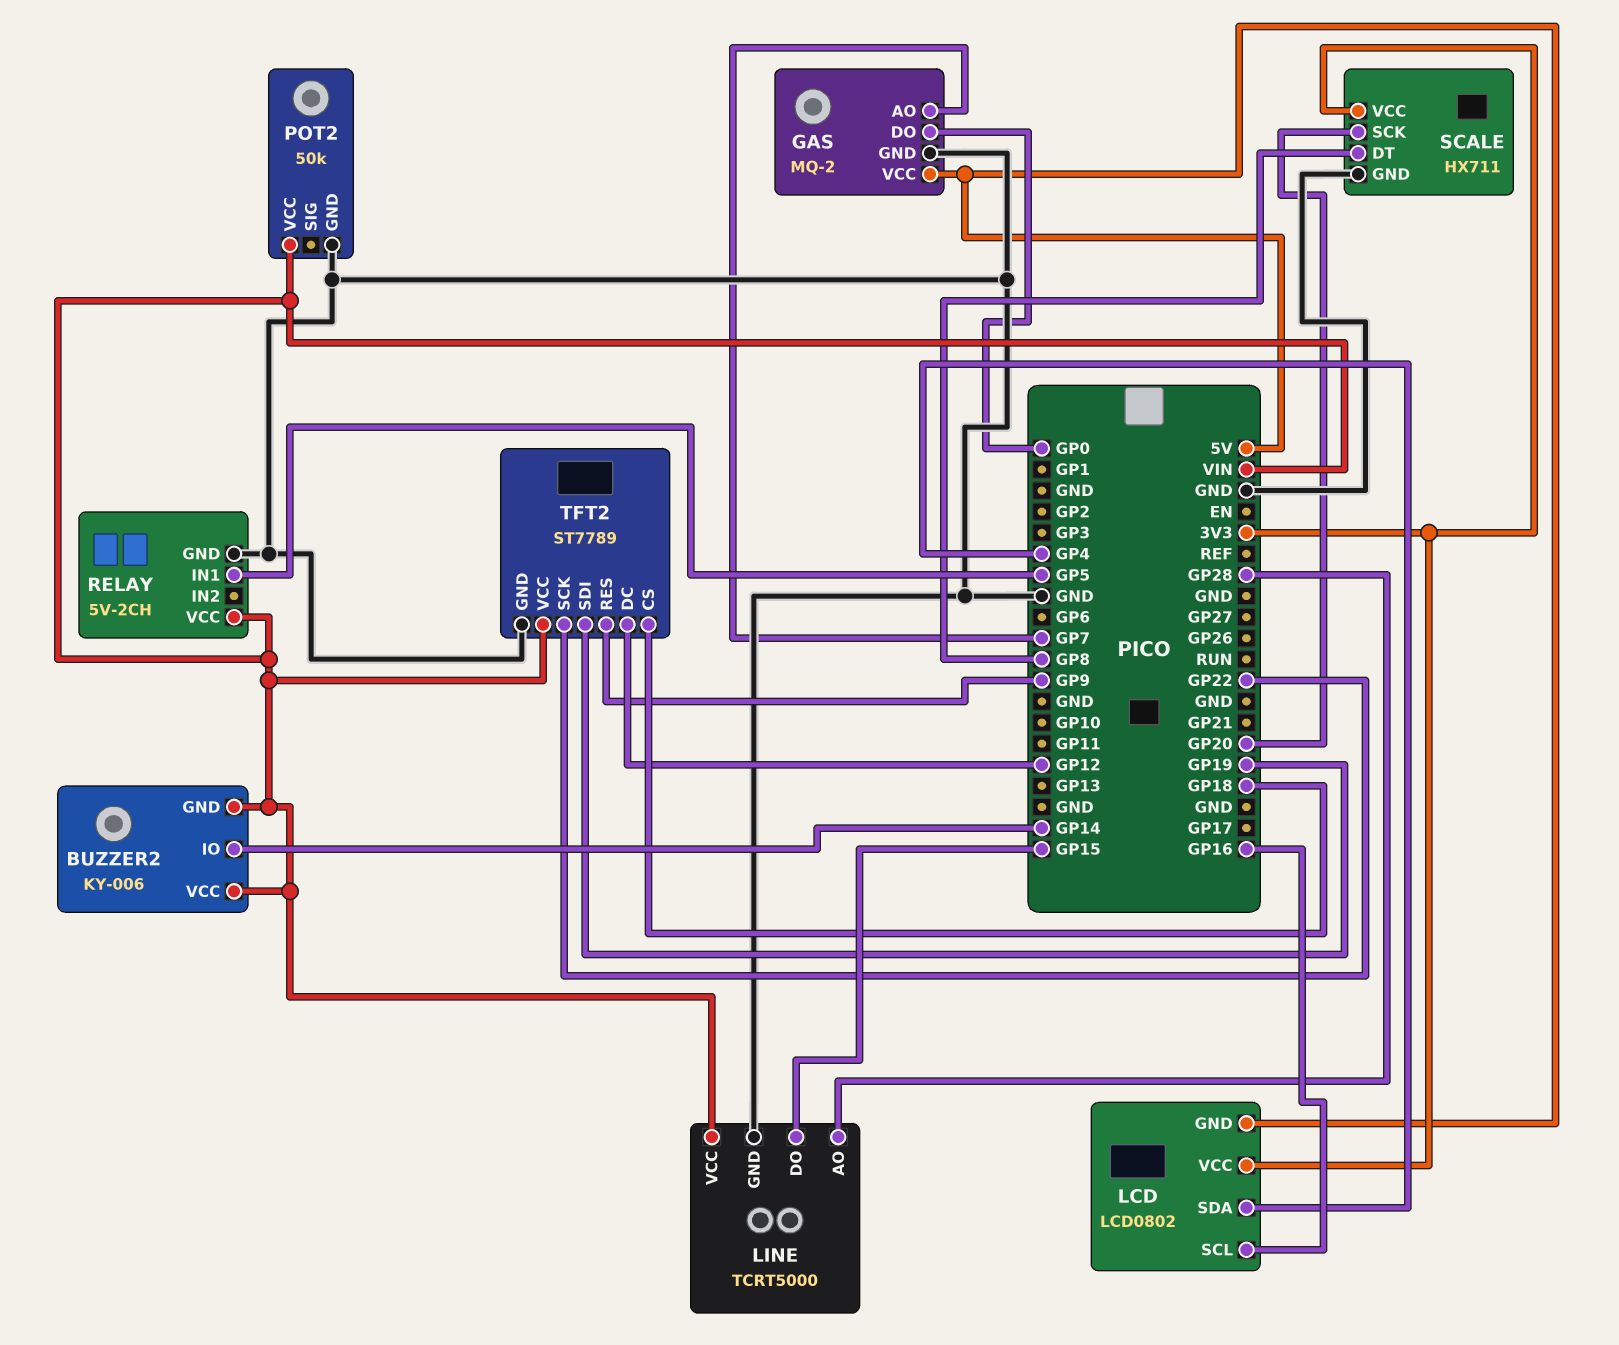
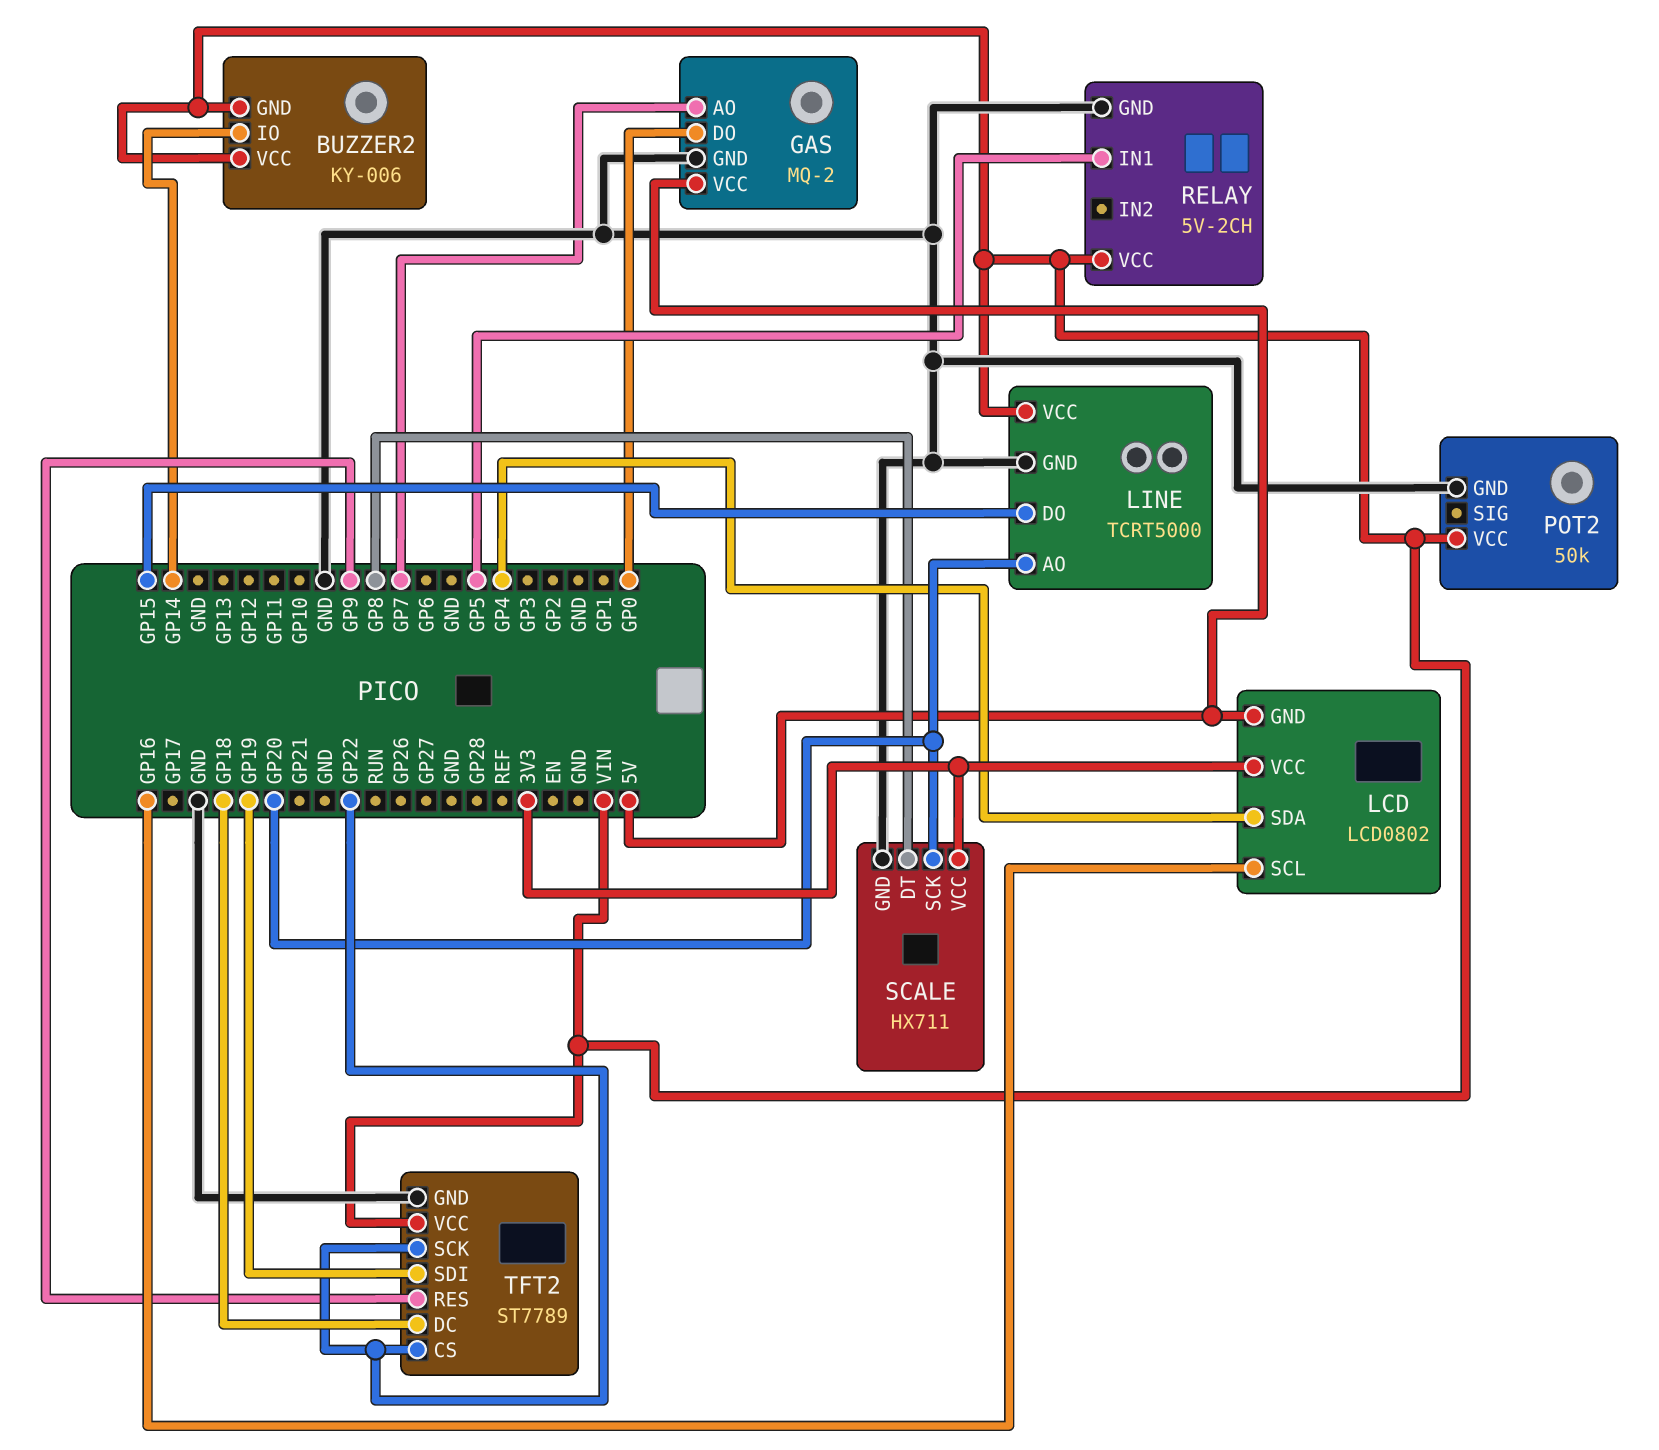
LINE pin AO: GP28 -> GP20
TFT2 pin CS: GP18 -> GP22
TFT2 pin DC: GP12 -> GP18

